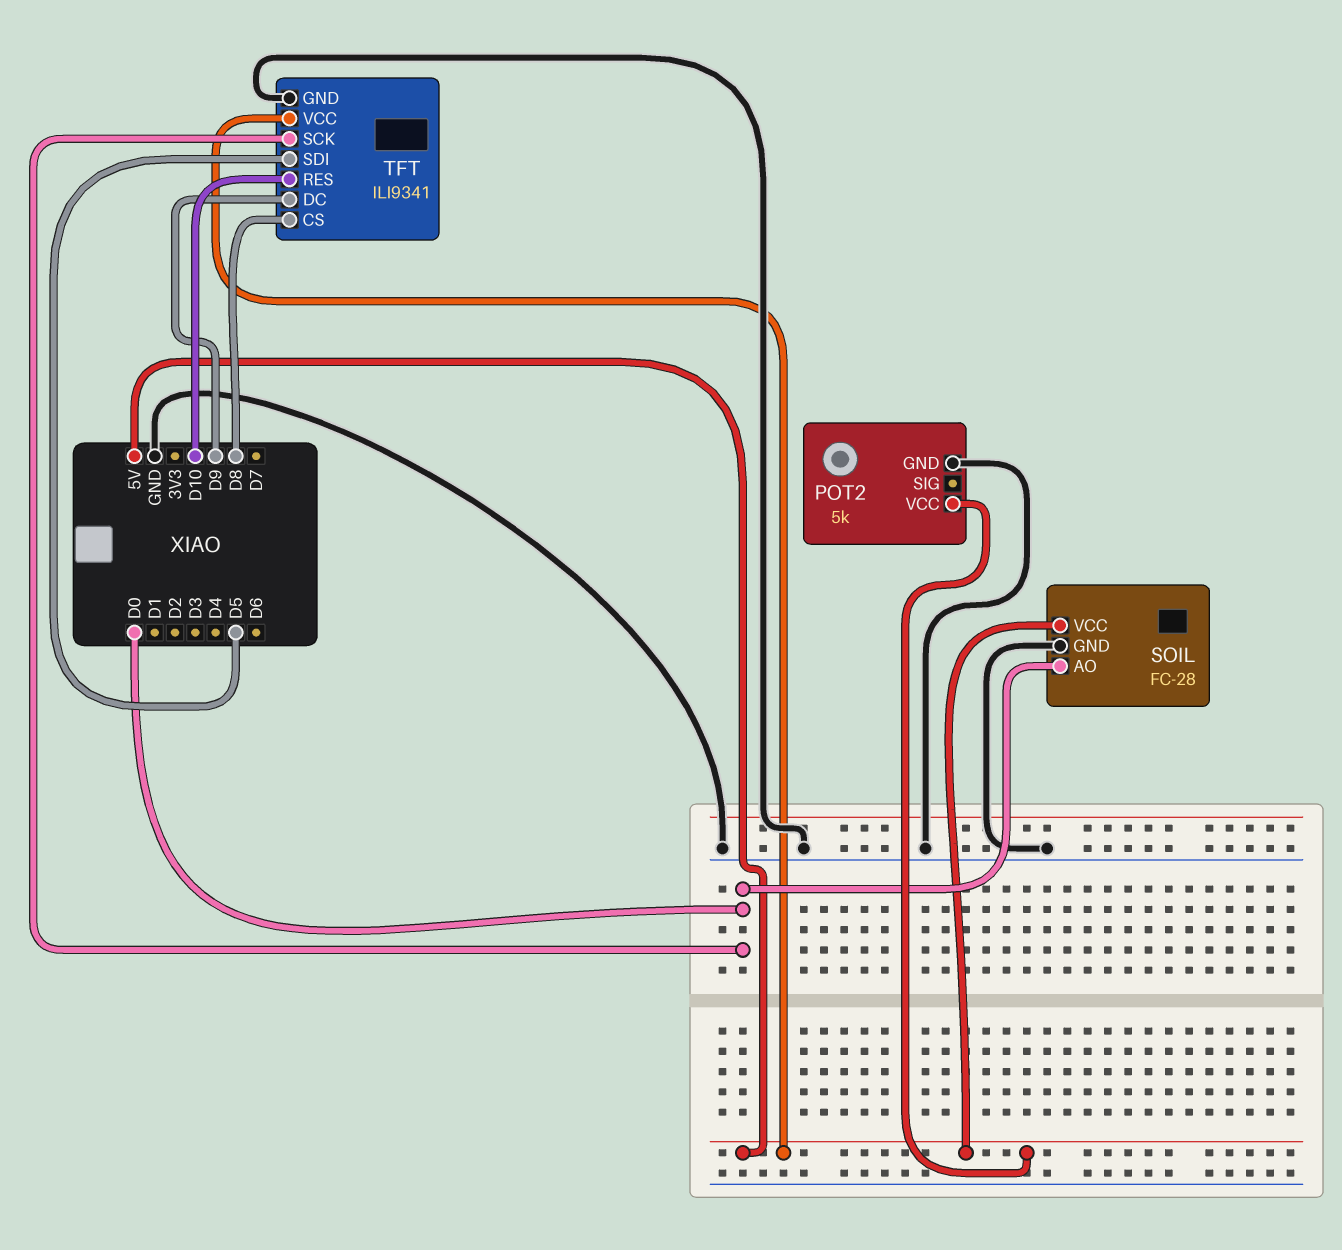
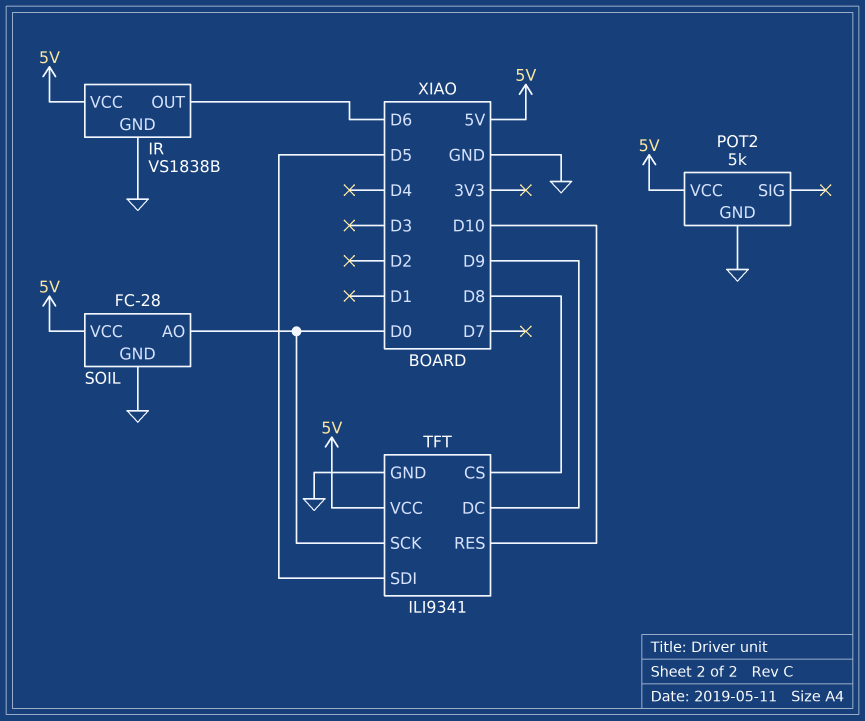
IR: none -> VS1838B
IR pin GND: none -> GND
IR pin OUT: none -> D6
IR pin VCC: none -> 5V

